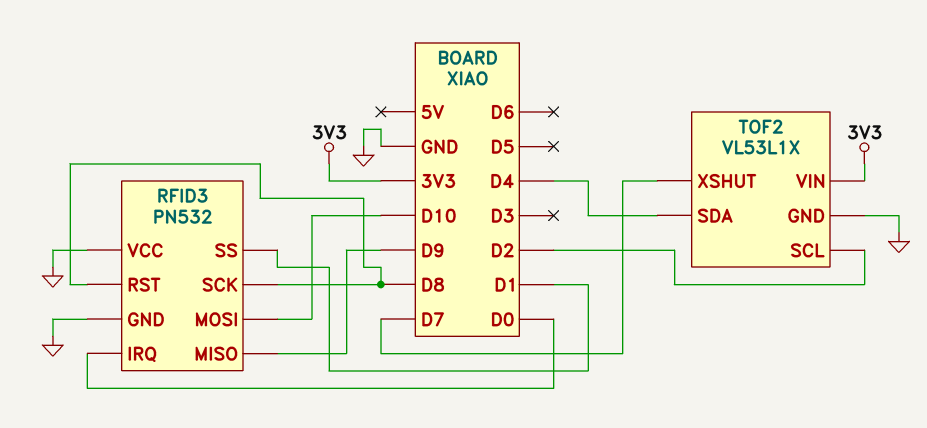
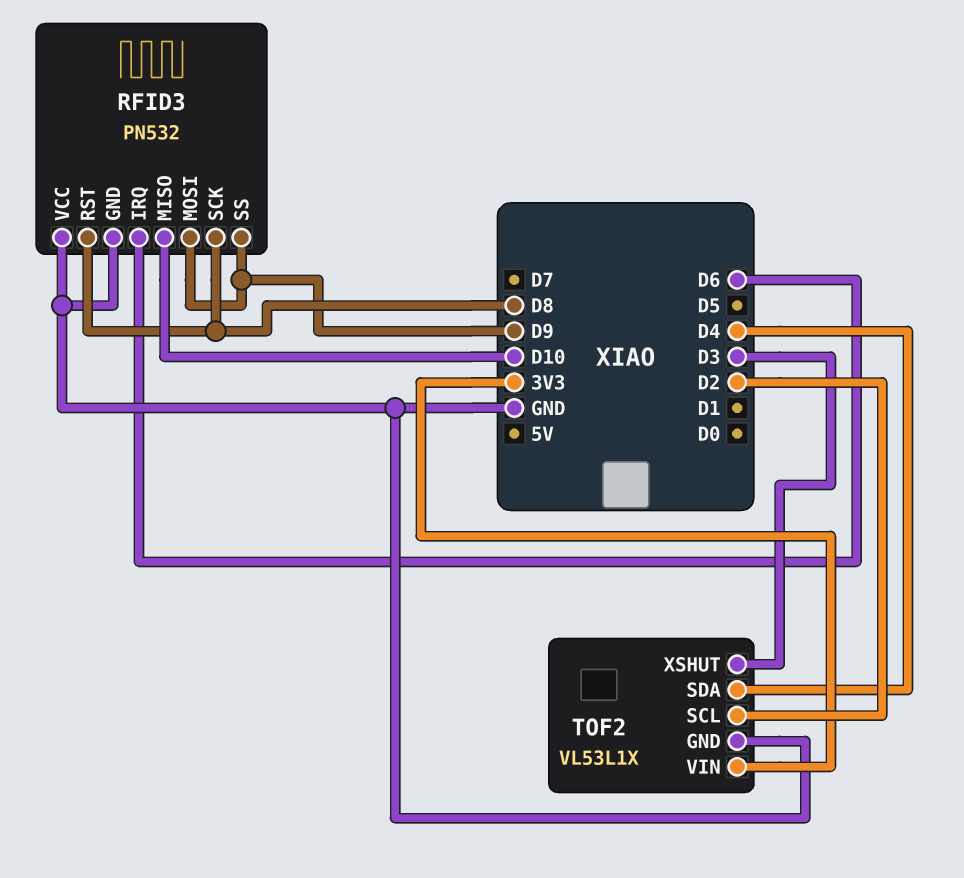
RFID3 pin IRQ: D0 -> D6
RFID3 pin MISO: D9 -> D10
RFID3 pin MOSI: D10 -> D9
RFID3 pin SS: D1 -> D9
TOF2 pin XSHUT: D7 -> D3

